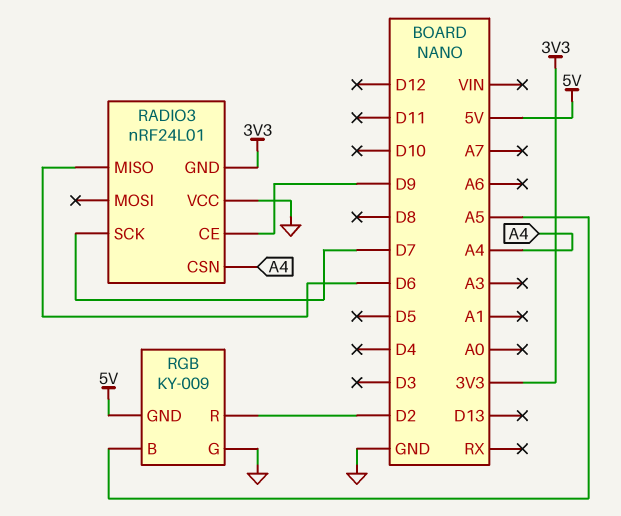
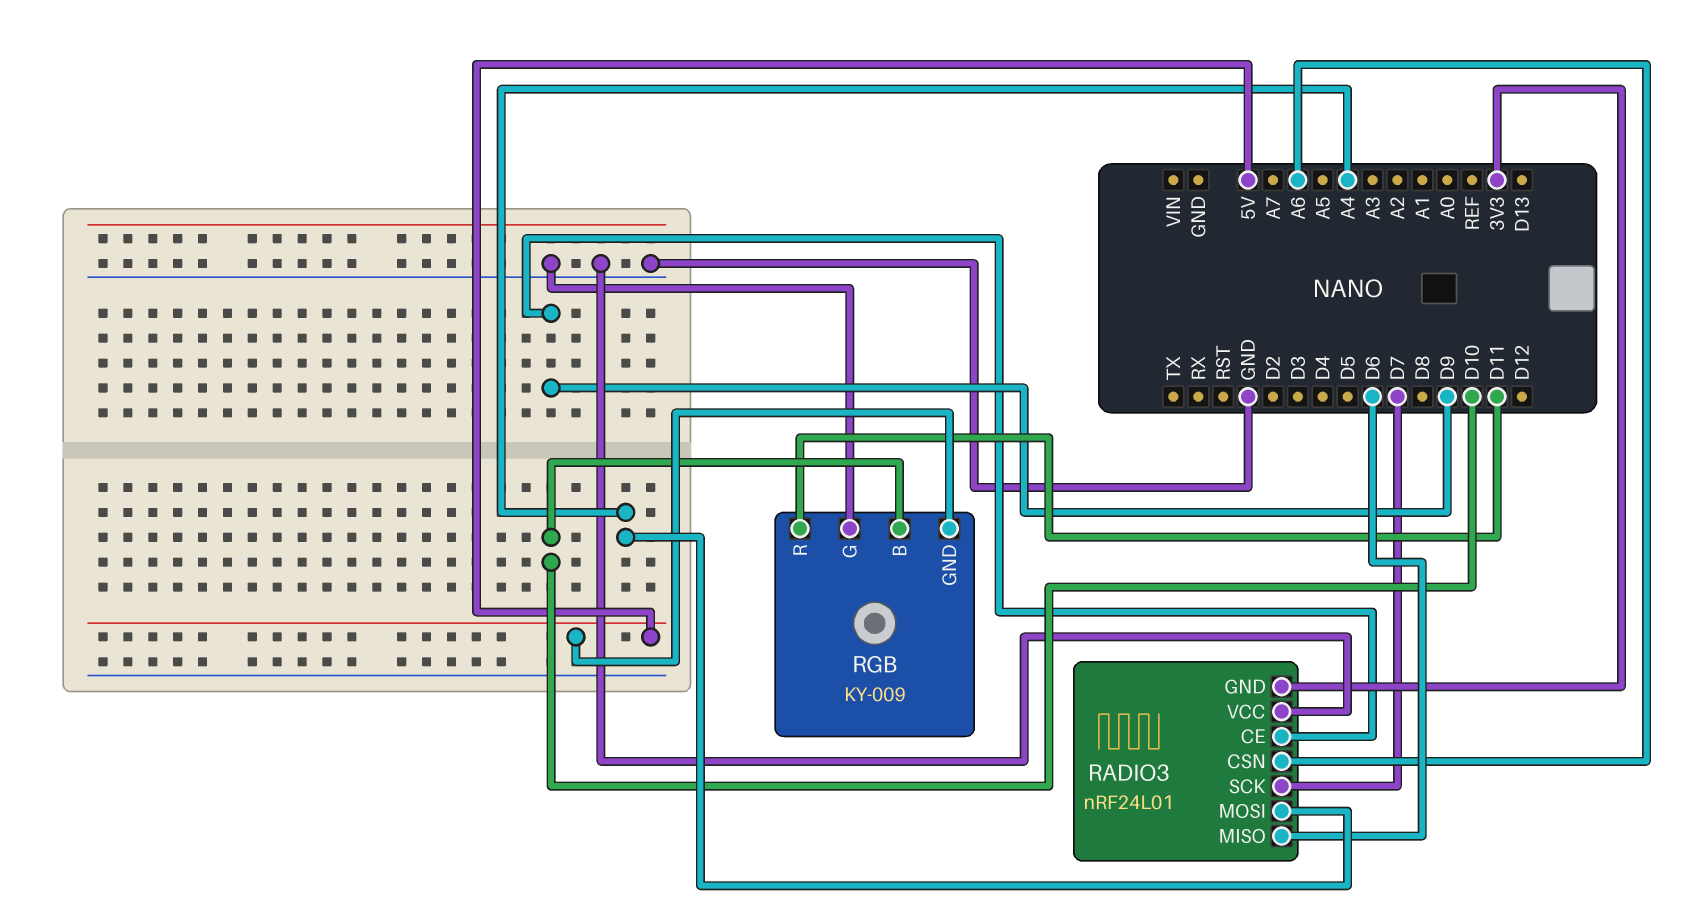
RADIO3 pin CSN: A4 -> A6
RADIO3 pin MOSI: none -> A4
RGB pin B: A5 -> D10
RGB pin R: D2 -> D11

